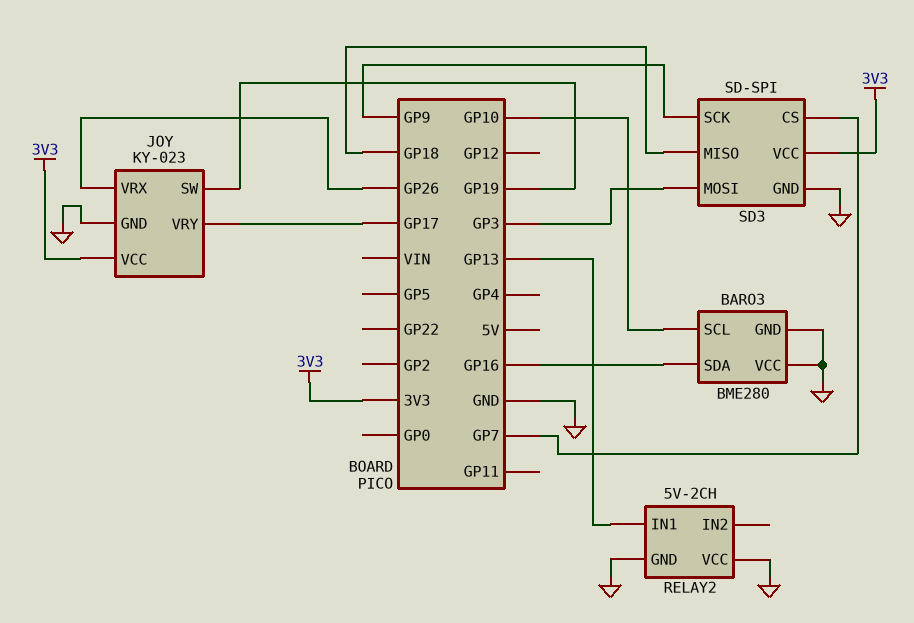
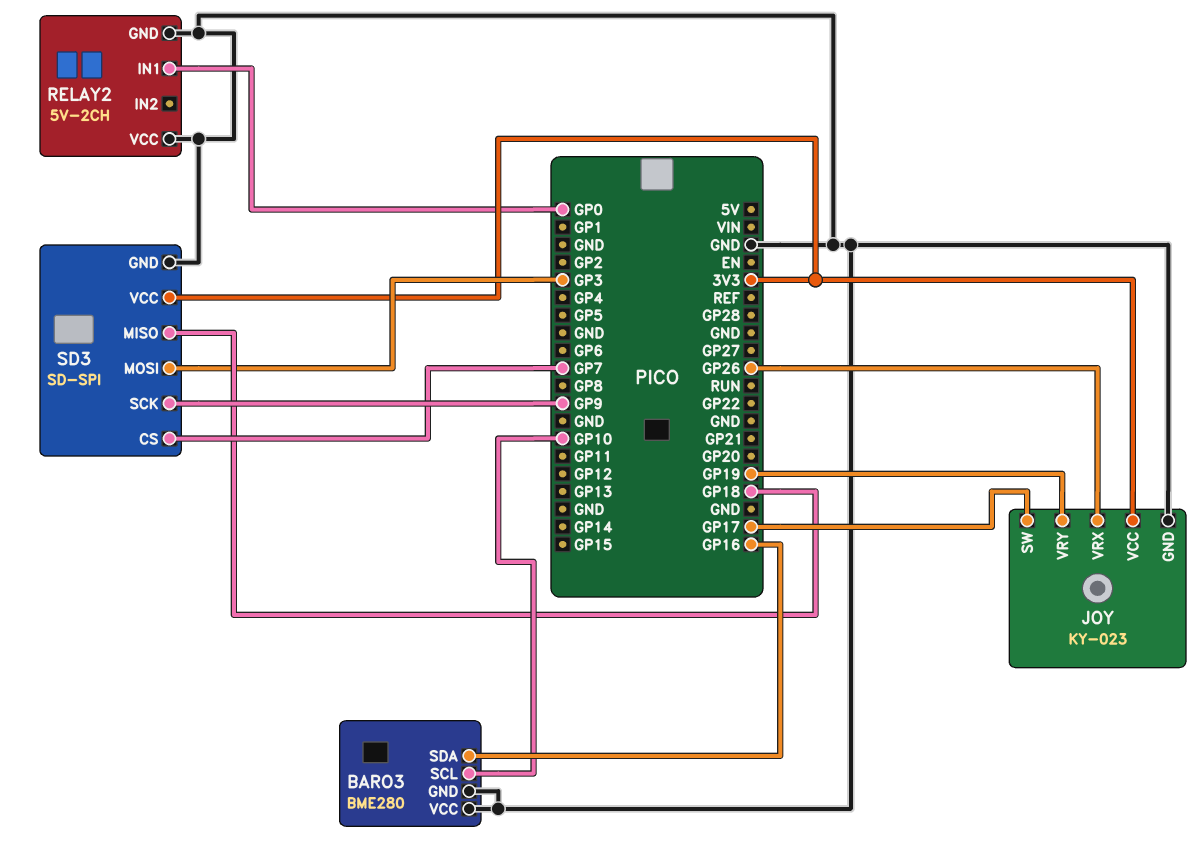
JOY pin SW: GP19 -> GP17
JOY pin VRY: GP17 -> GP19
RELAY2 pin IN1: GP13 -> GP0

